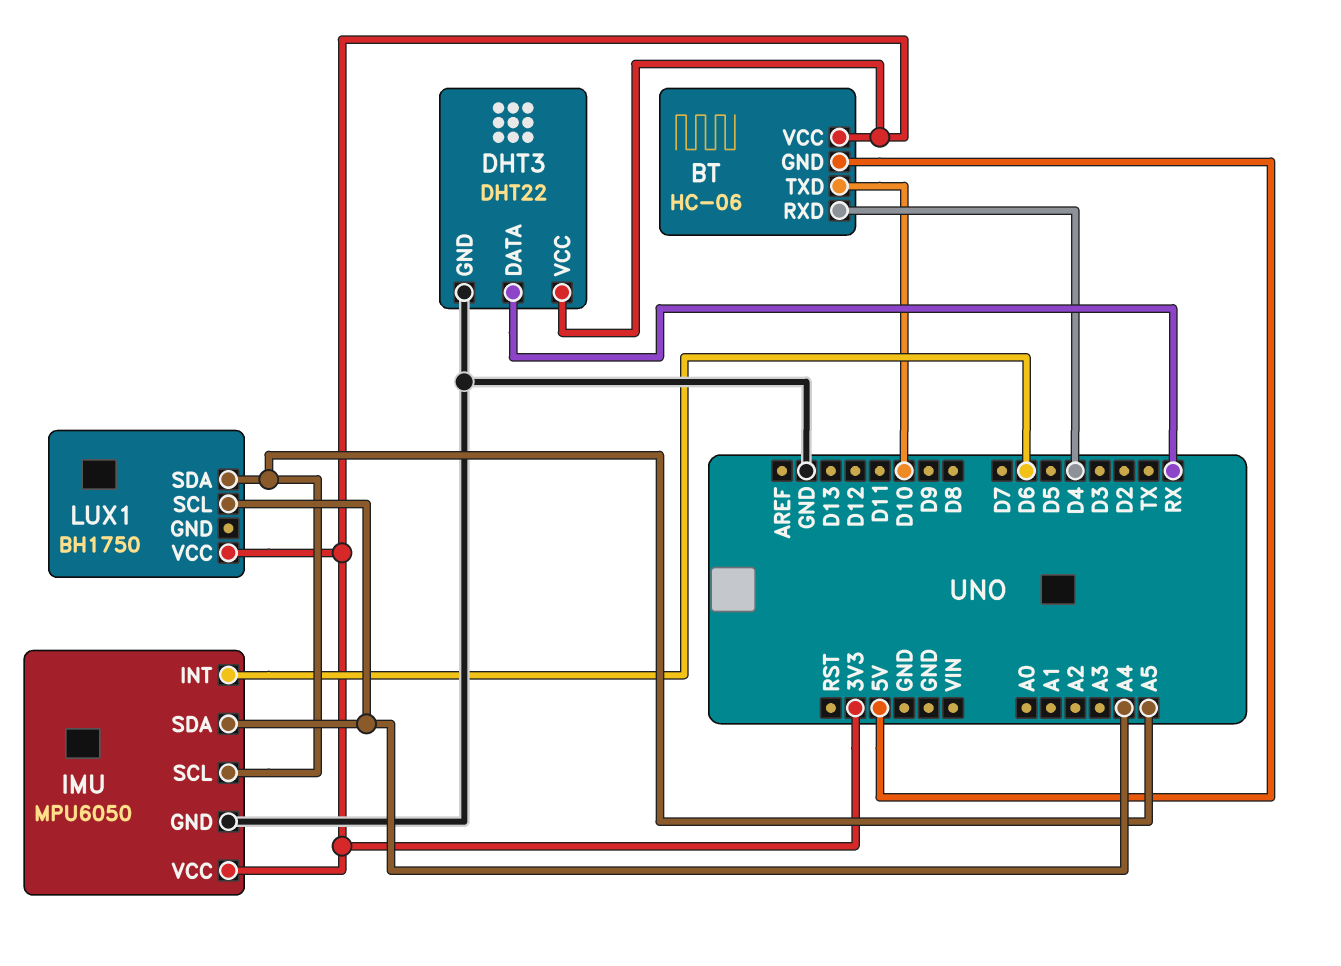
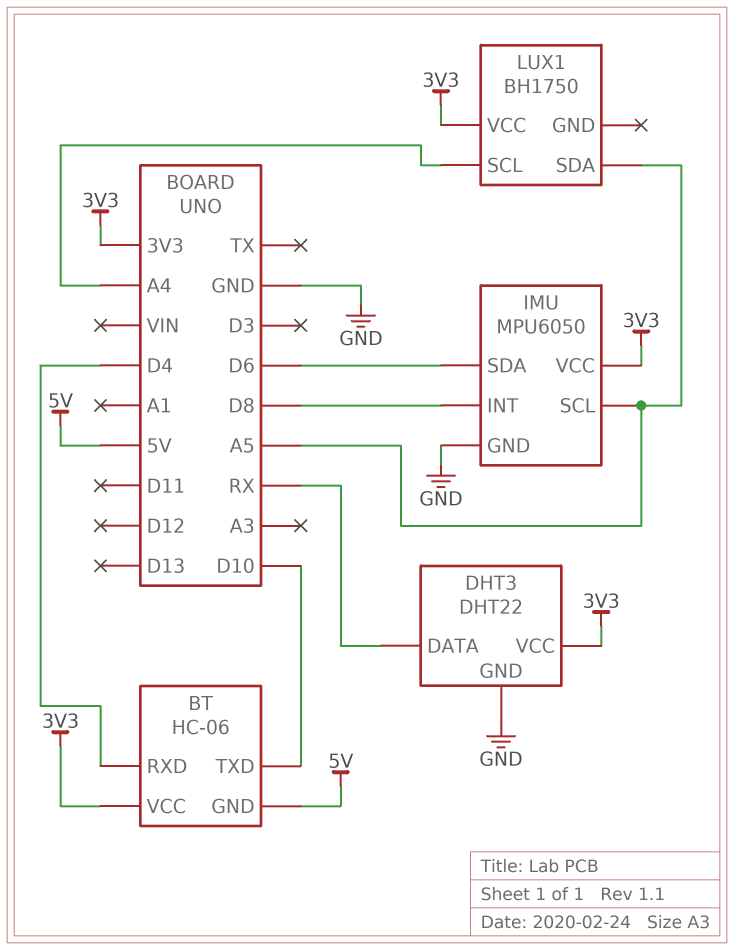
IMU pin INT: D6 -> D8
IMU pin SDA: A4 -> D6

